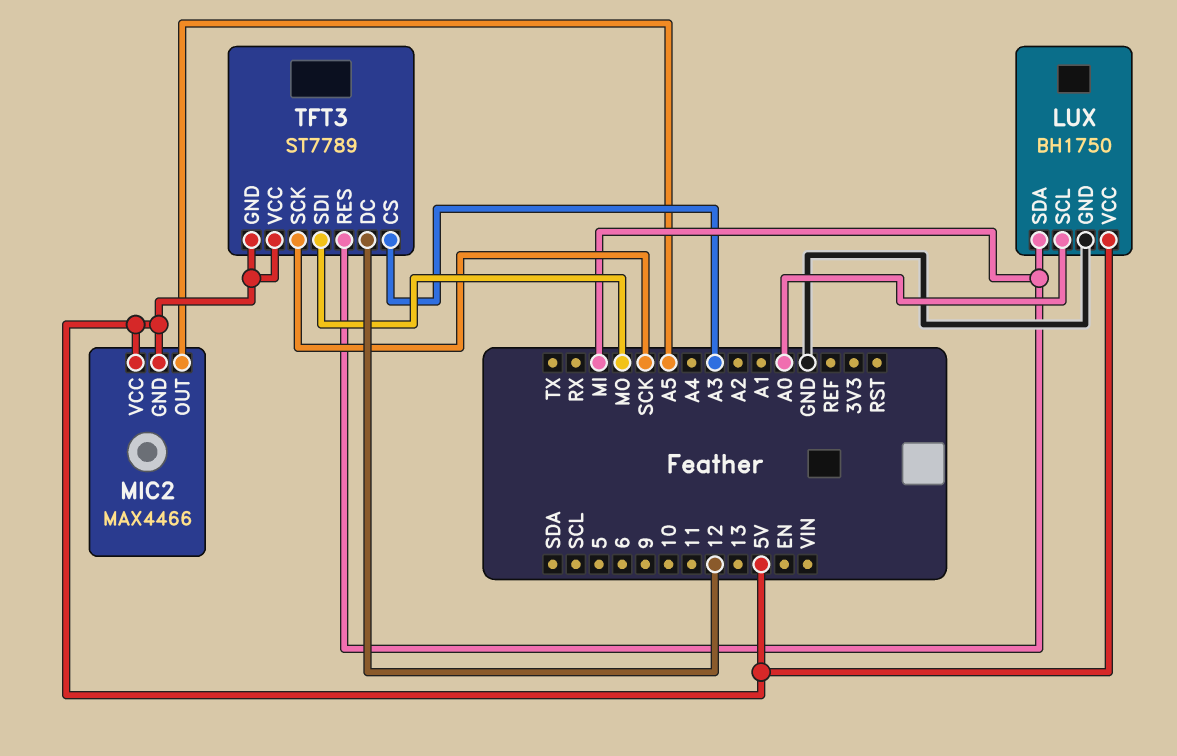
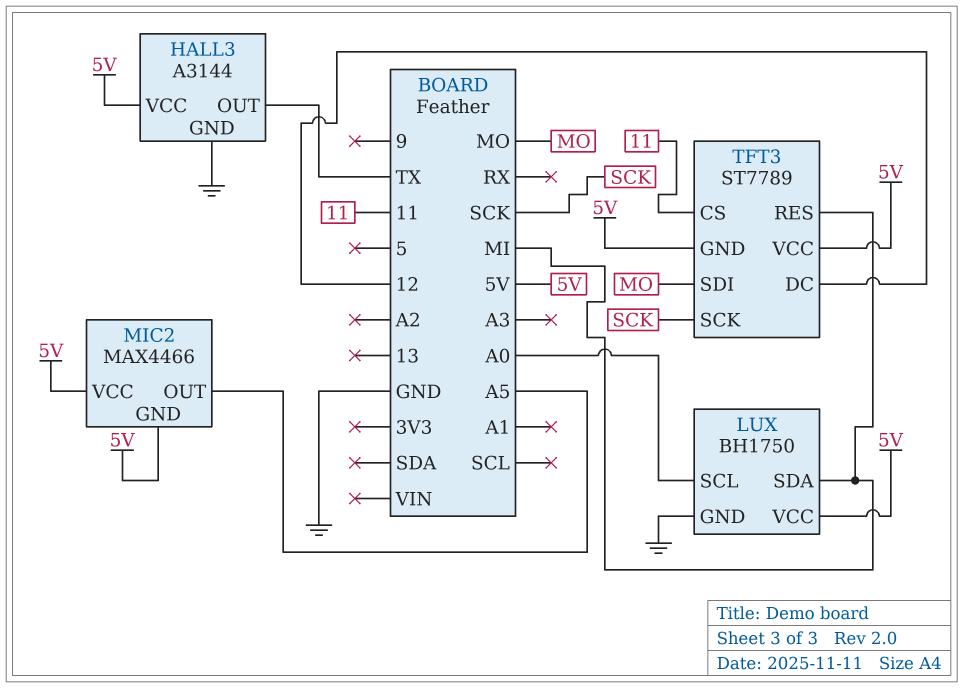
HALL3: none -> A3144
HALL3 pin GND: none -> GND
HALL3 pin OUT: none -> TX
HALL3 pin VCC: none -> 5V
TFT3 pin CS: A3 -> 11

